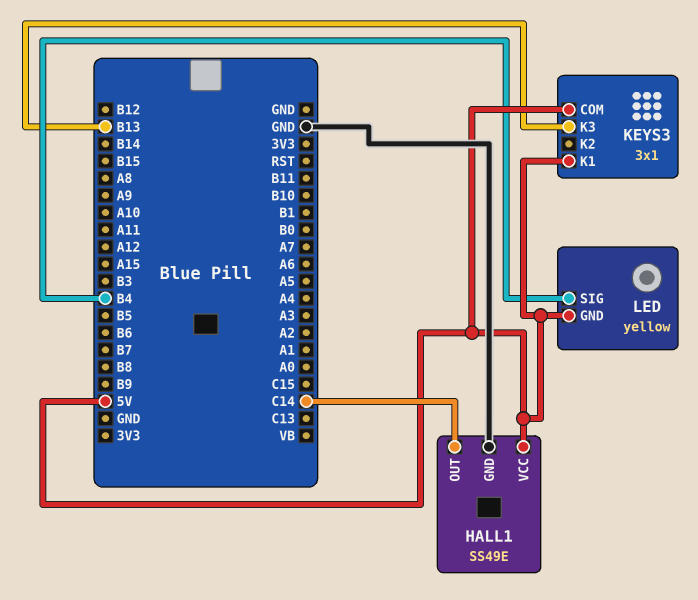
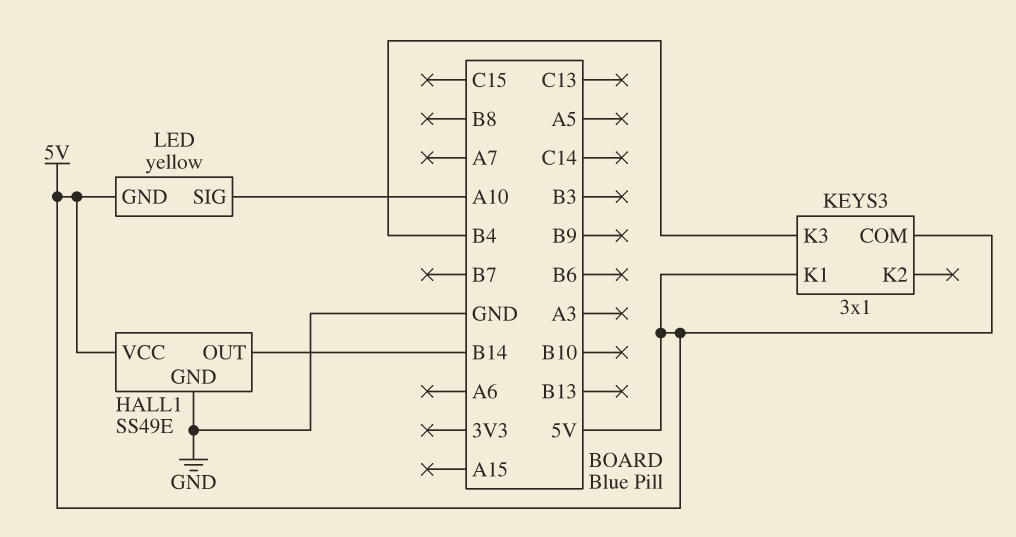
HALL1 pin OUT: C14 -> B14
KEYS3 pin K3: B13 -> B4
LED pin SIG: B4 -> A10

